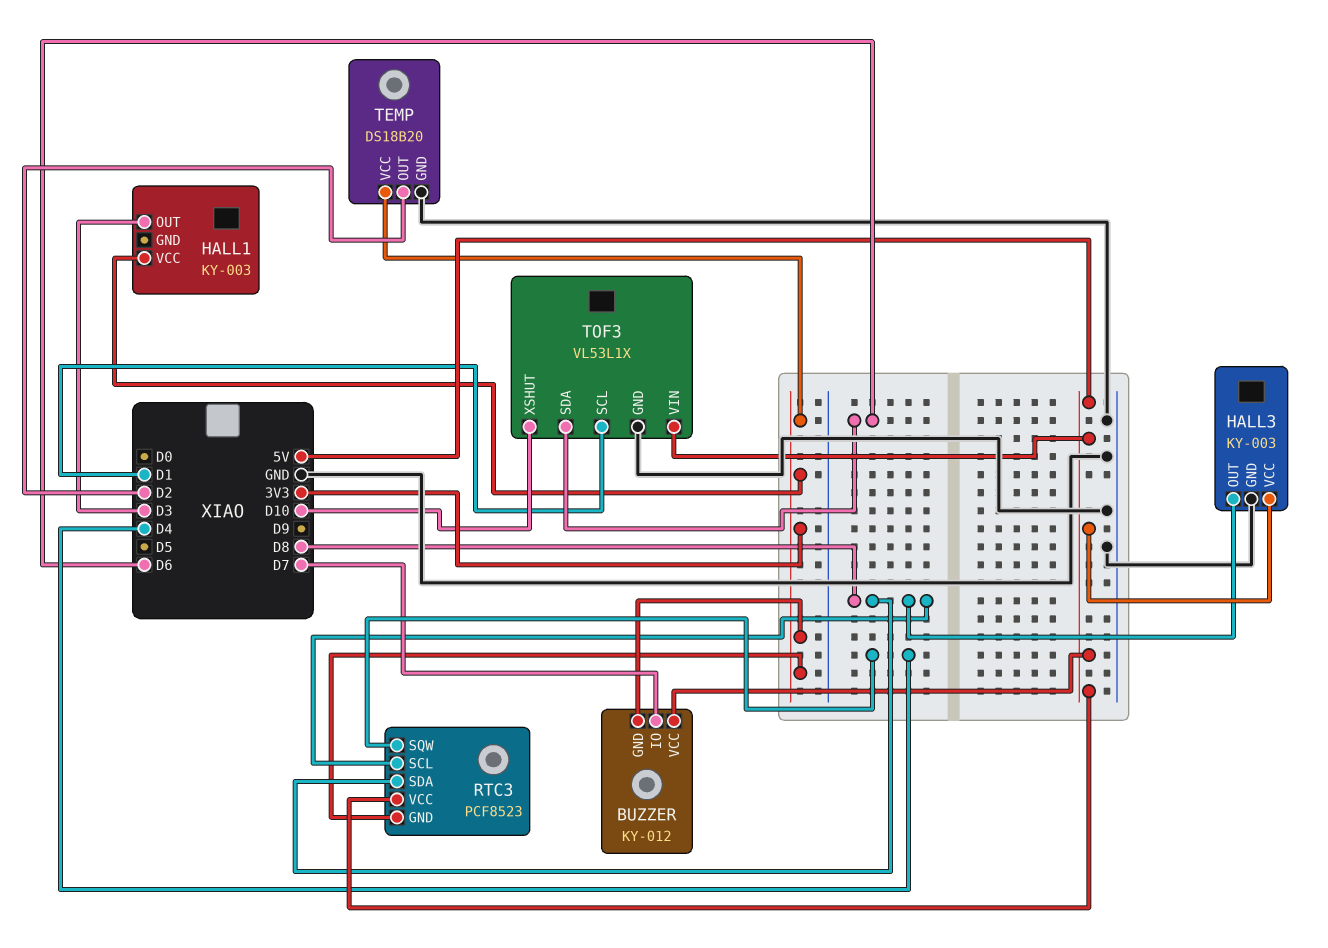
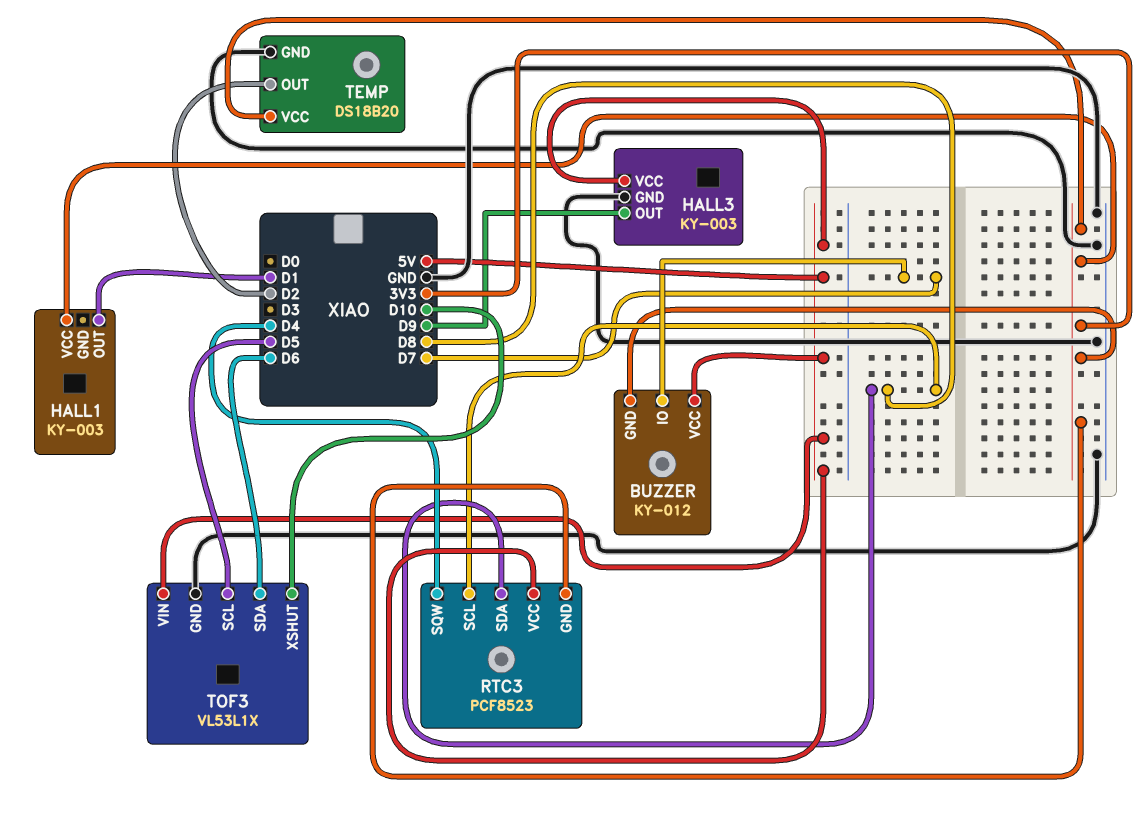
HALL1 pin OUT: D3 -> D1
HALL3 pin OUT: D8 -> D9
TOF3 pin SCL: D1 -> D5

